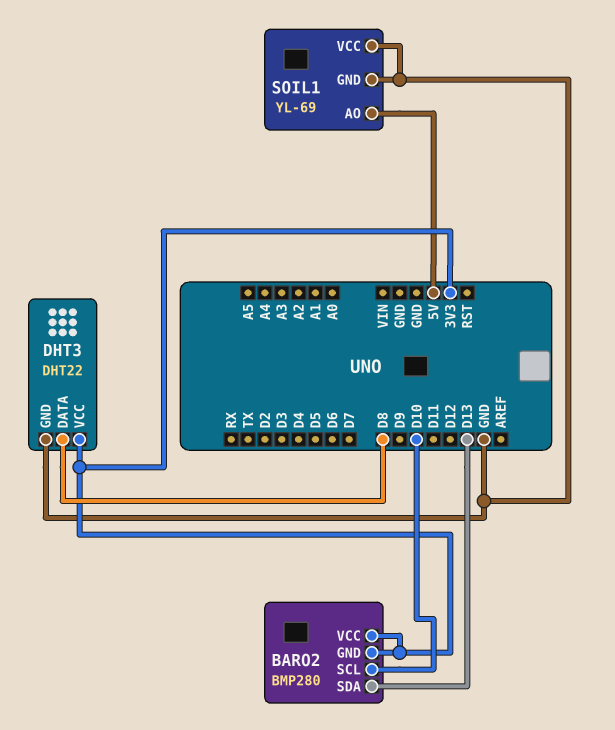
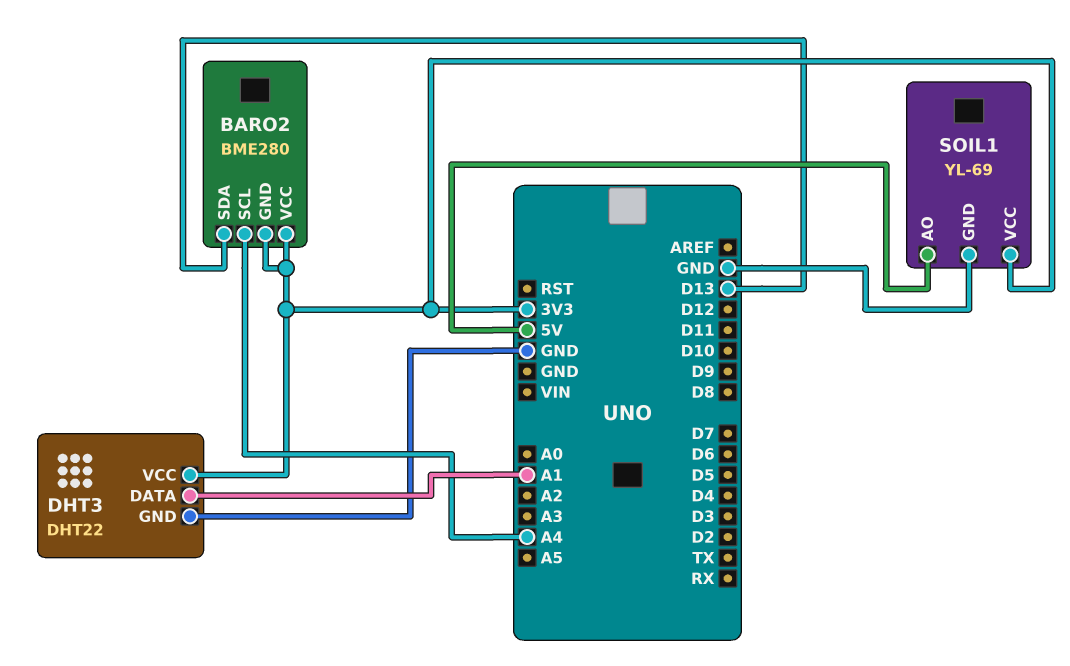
BARO2: BMP280 -> BME280
BARO2 pin SCL: D10 -> A4
DHT3 pin DATA: D8 -> A1
SOIL1 pin VCC: GND -> 3V3

